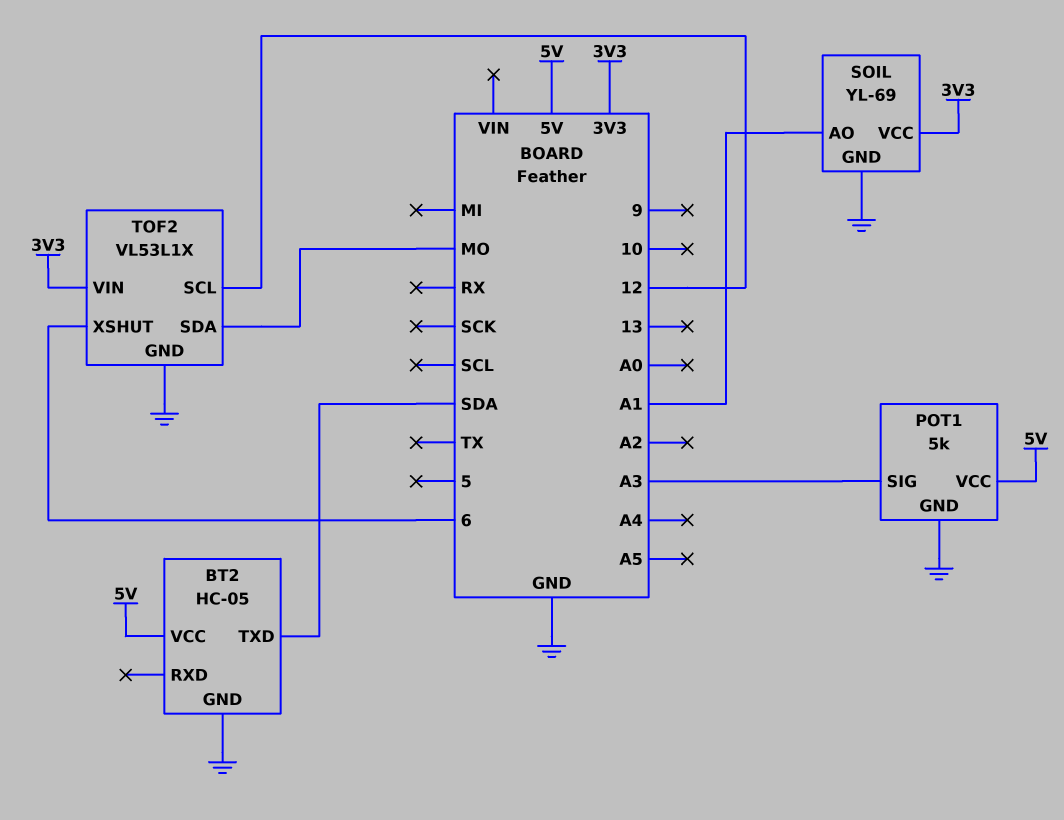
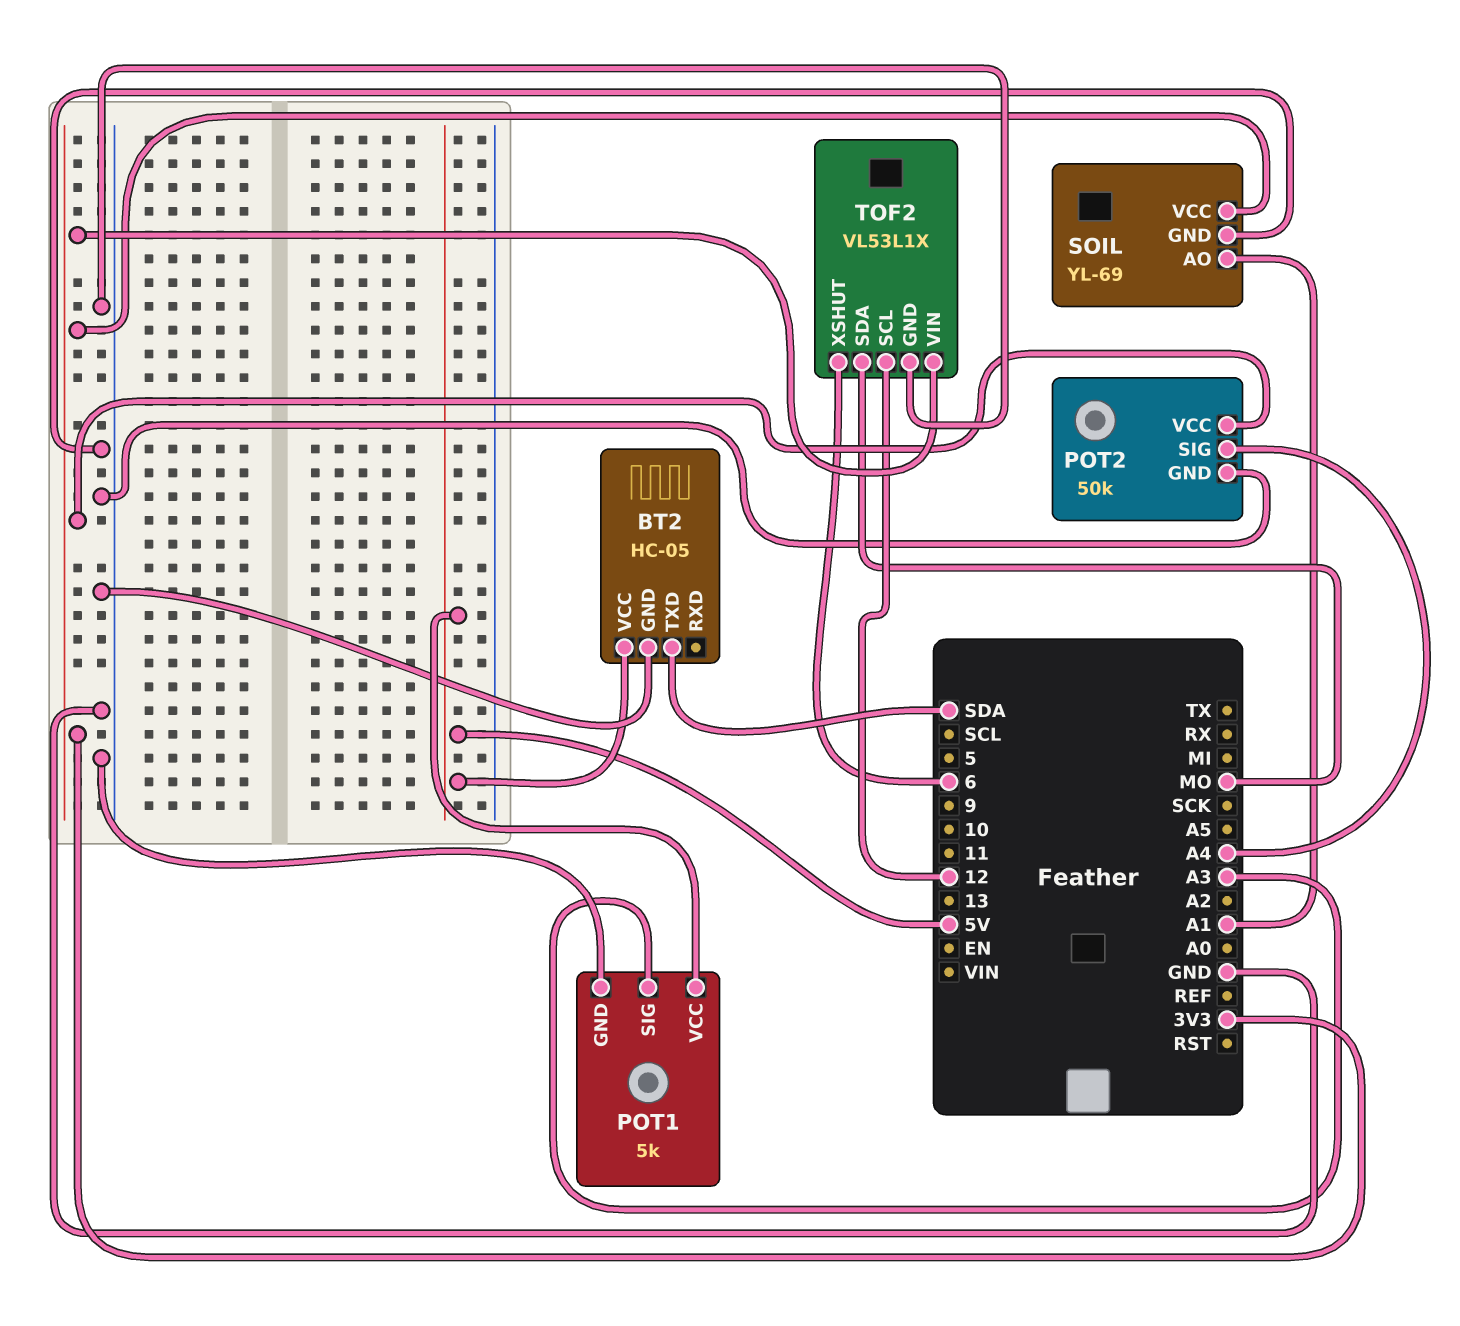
POT2: none -> 50k
POT2 pin GND: none -> GND
POT2 pin SIG: none -> A4
POT2 pin VCC: none -> 3V3

